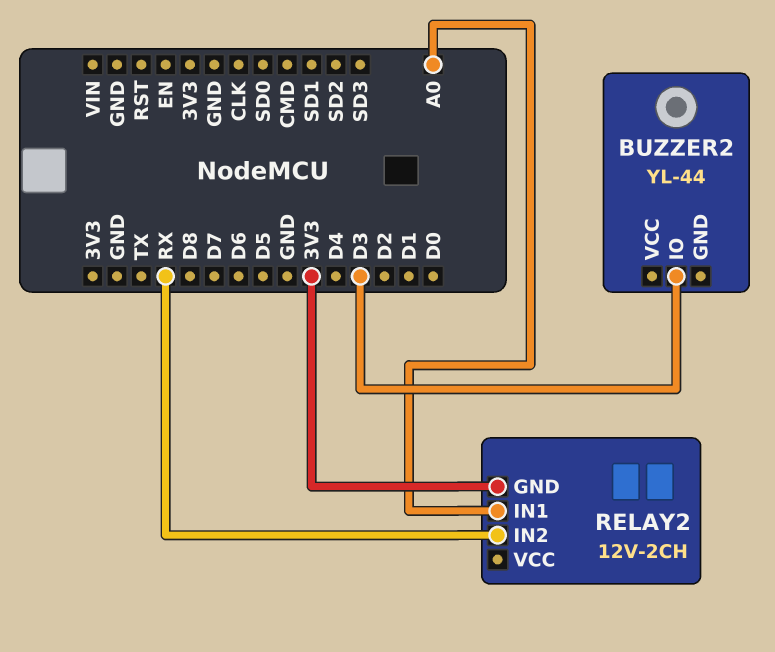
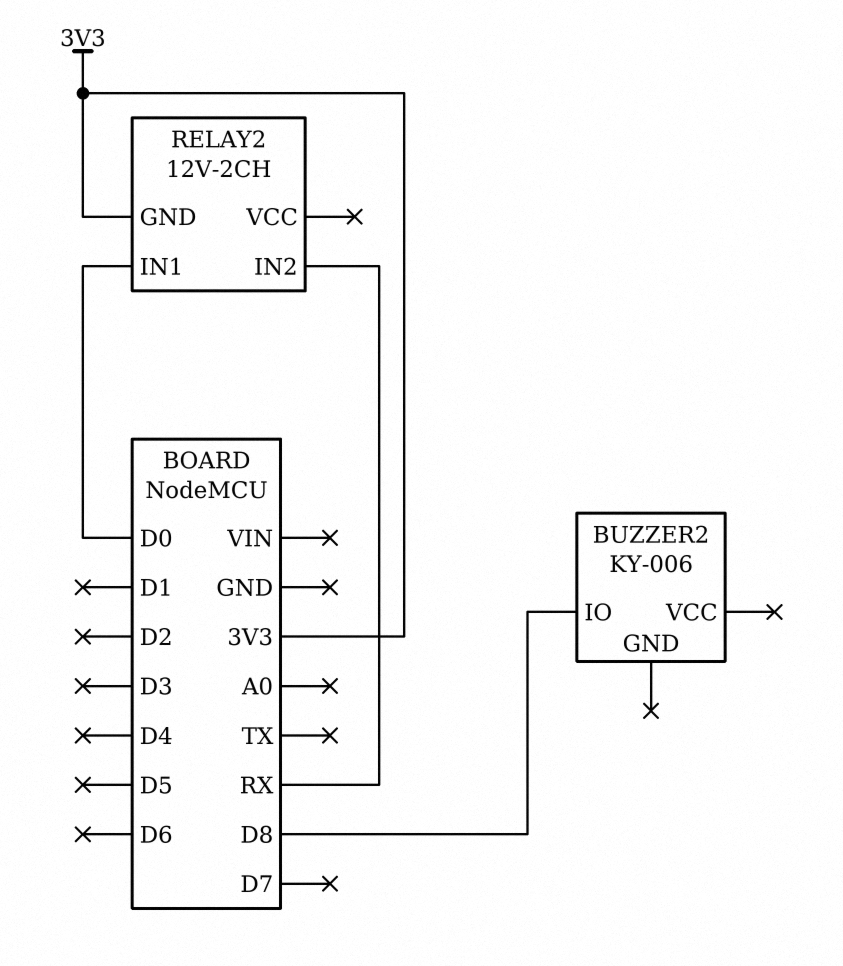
BUZZER2: YL-44 -> KY-006
BUZZER2 pin IO: D3 -> D8
RELAY2 pin IN1: A0 -> D0

